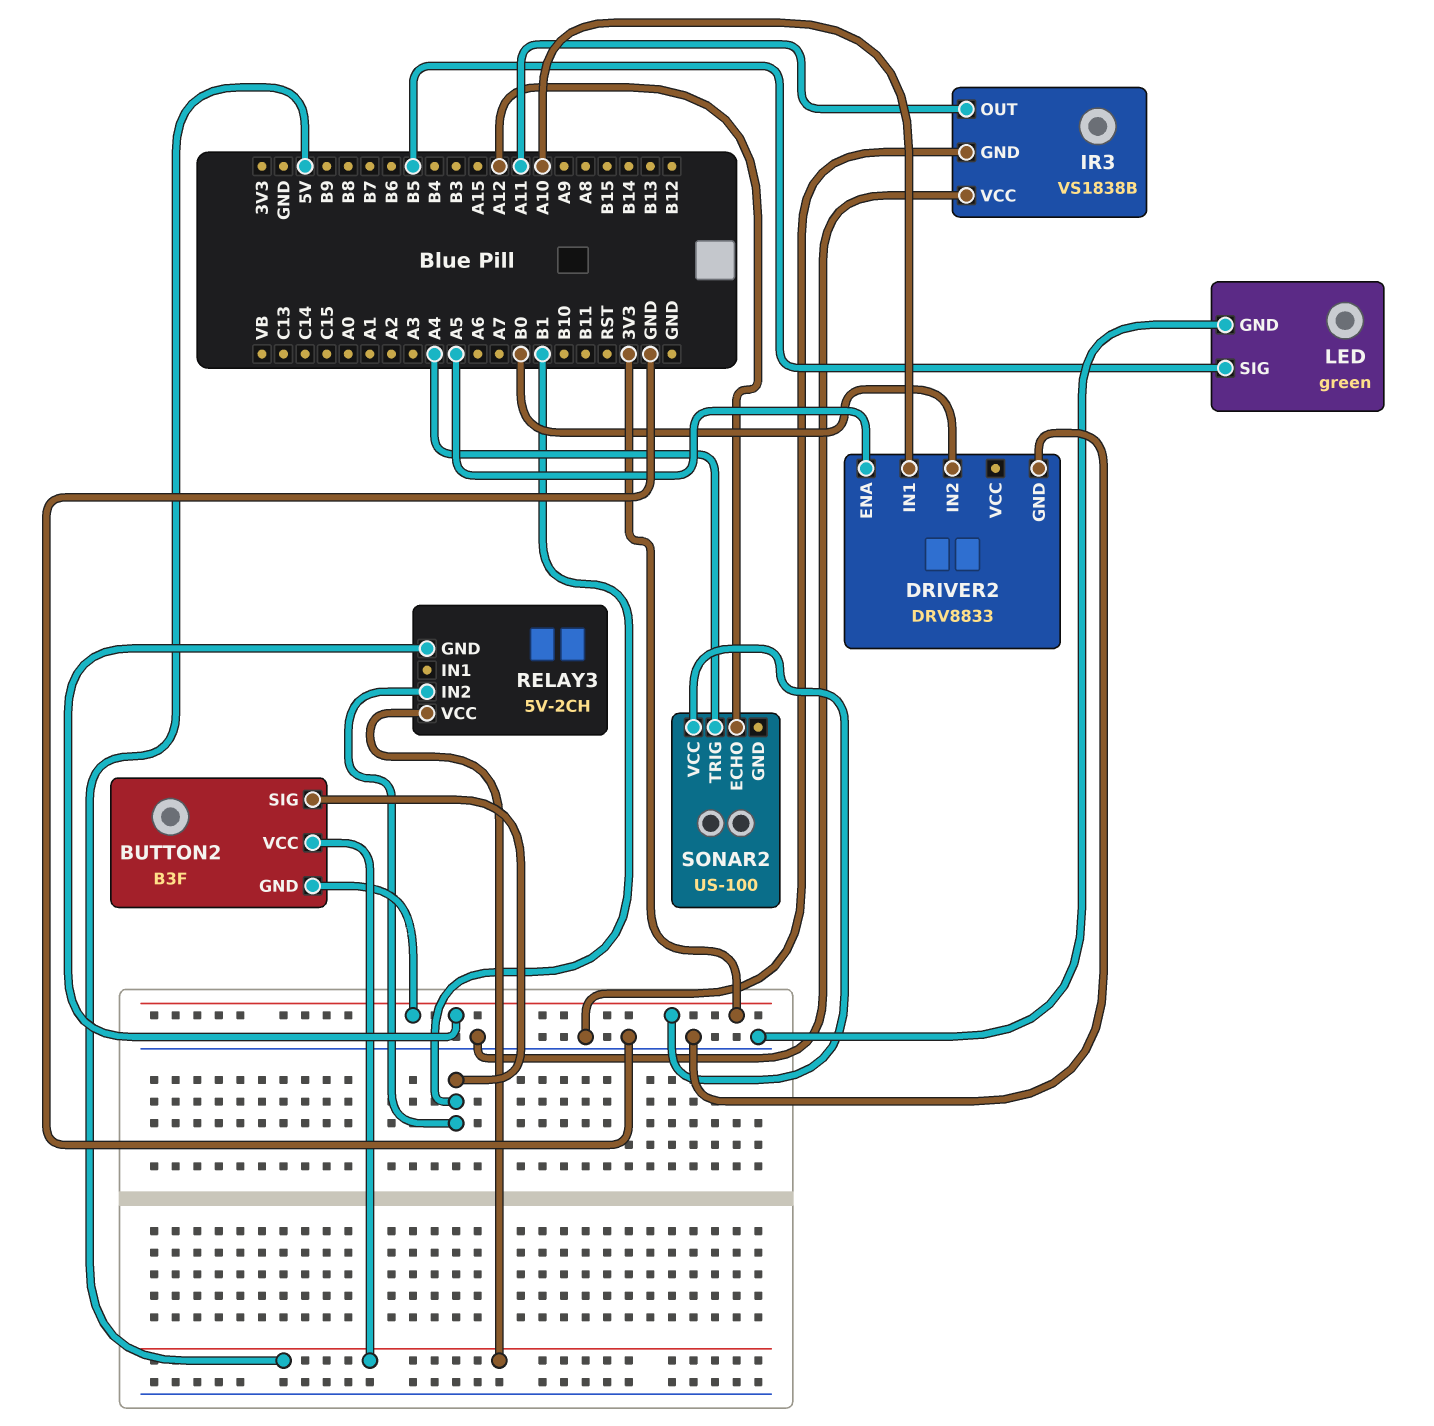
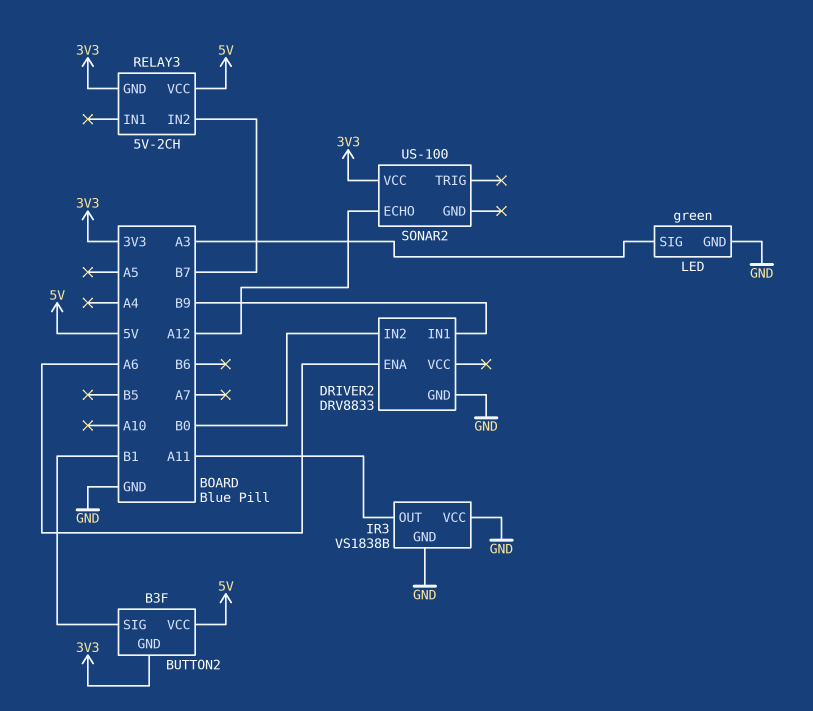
DRIVER2 pin ENA: A5 -> A6
DRIVER2 pin IN1: A10 -> B9
LED pin SIG: B5 -> A3
RELAY3 pin IN2: B1 -> B7
SONAR2 pin TRIG: A4 -> none

